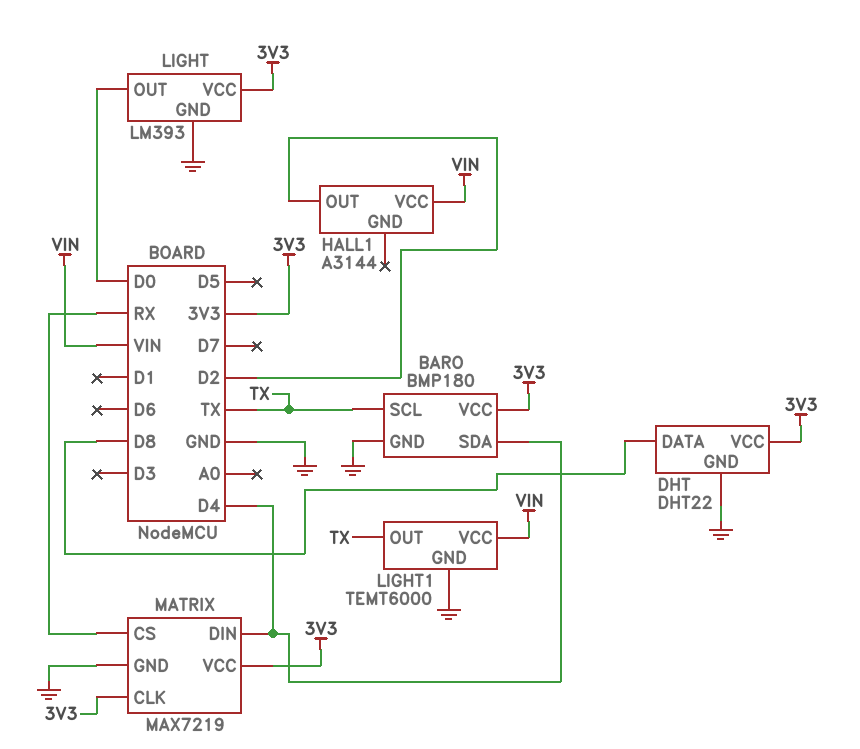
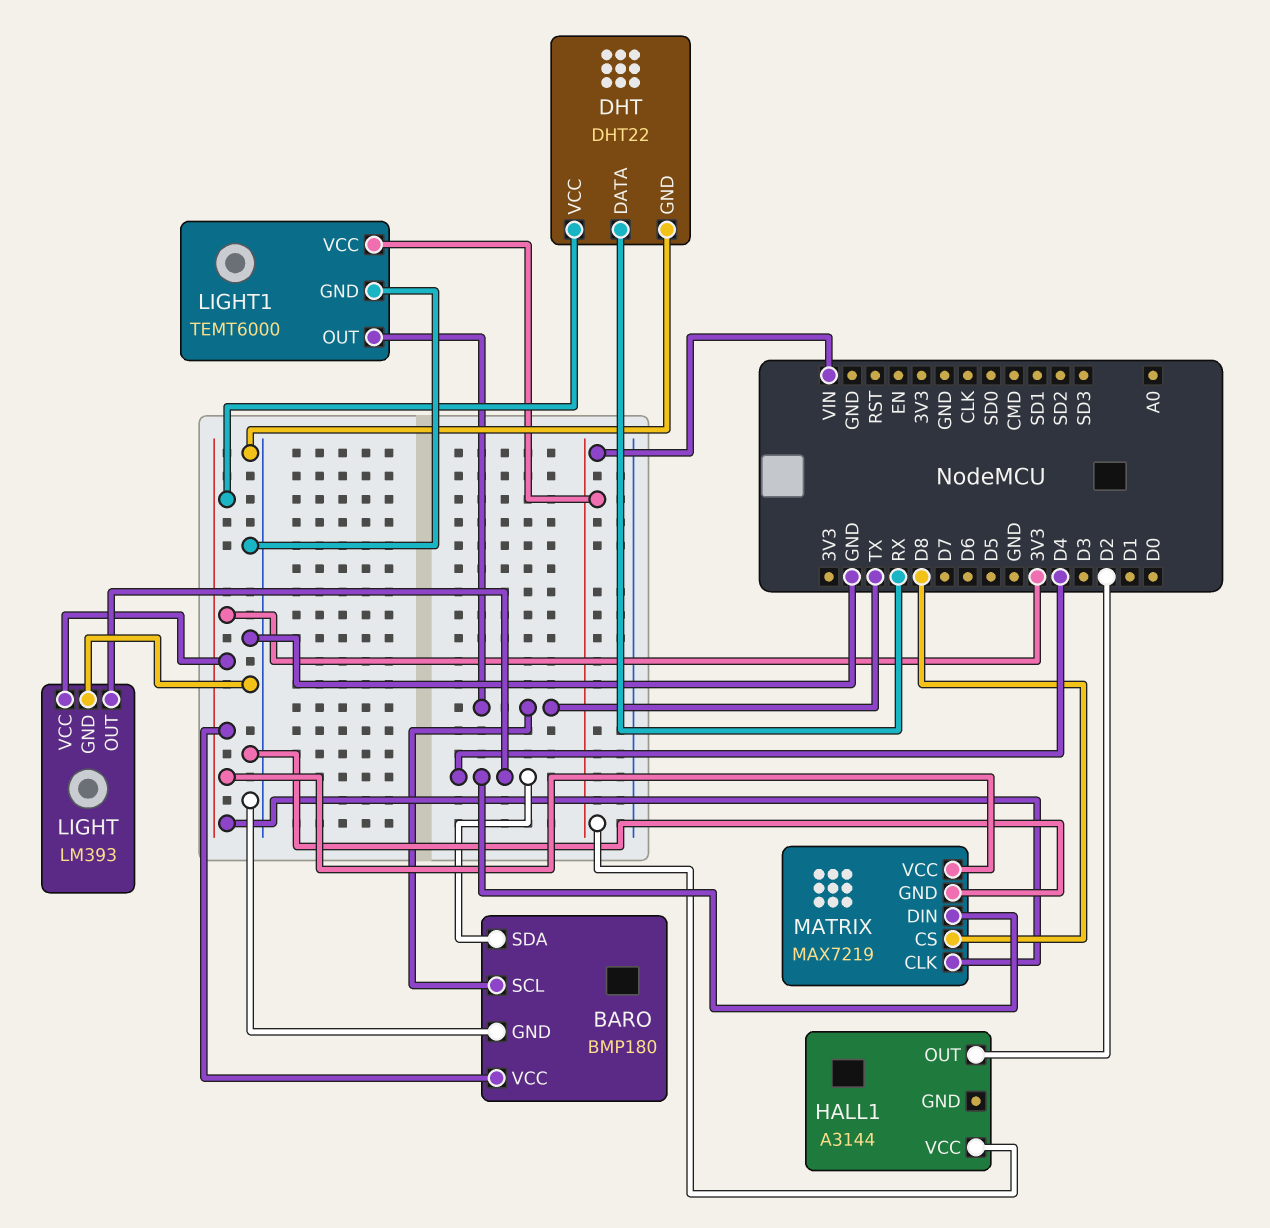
DHT pin DATA: D8 -> RX
LIGHT pin OUT: D0 -> D4
MATRIX pin CS: RX -> D8

